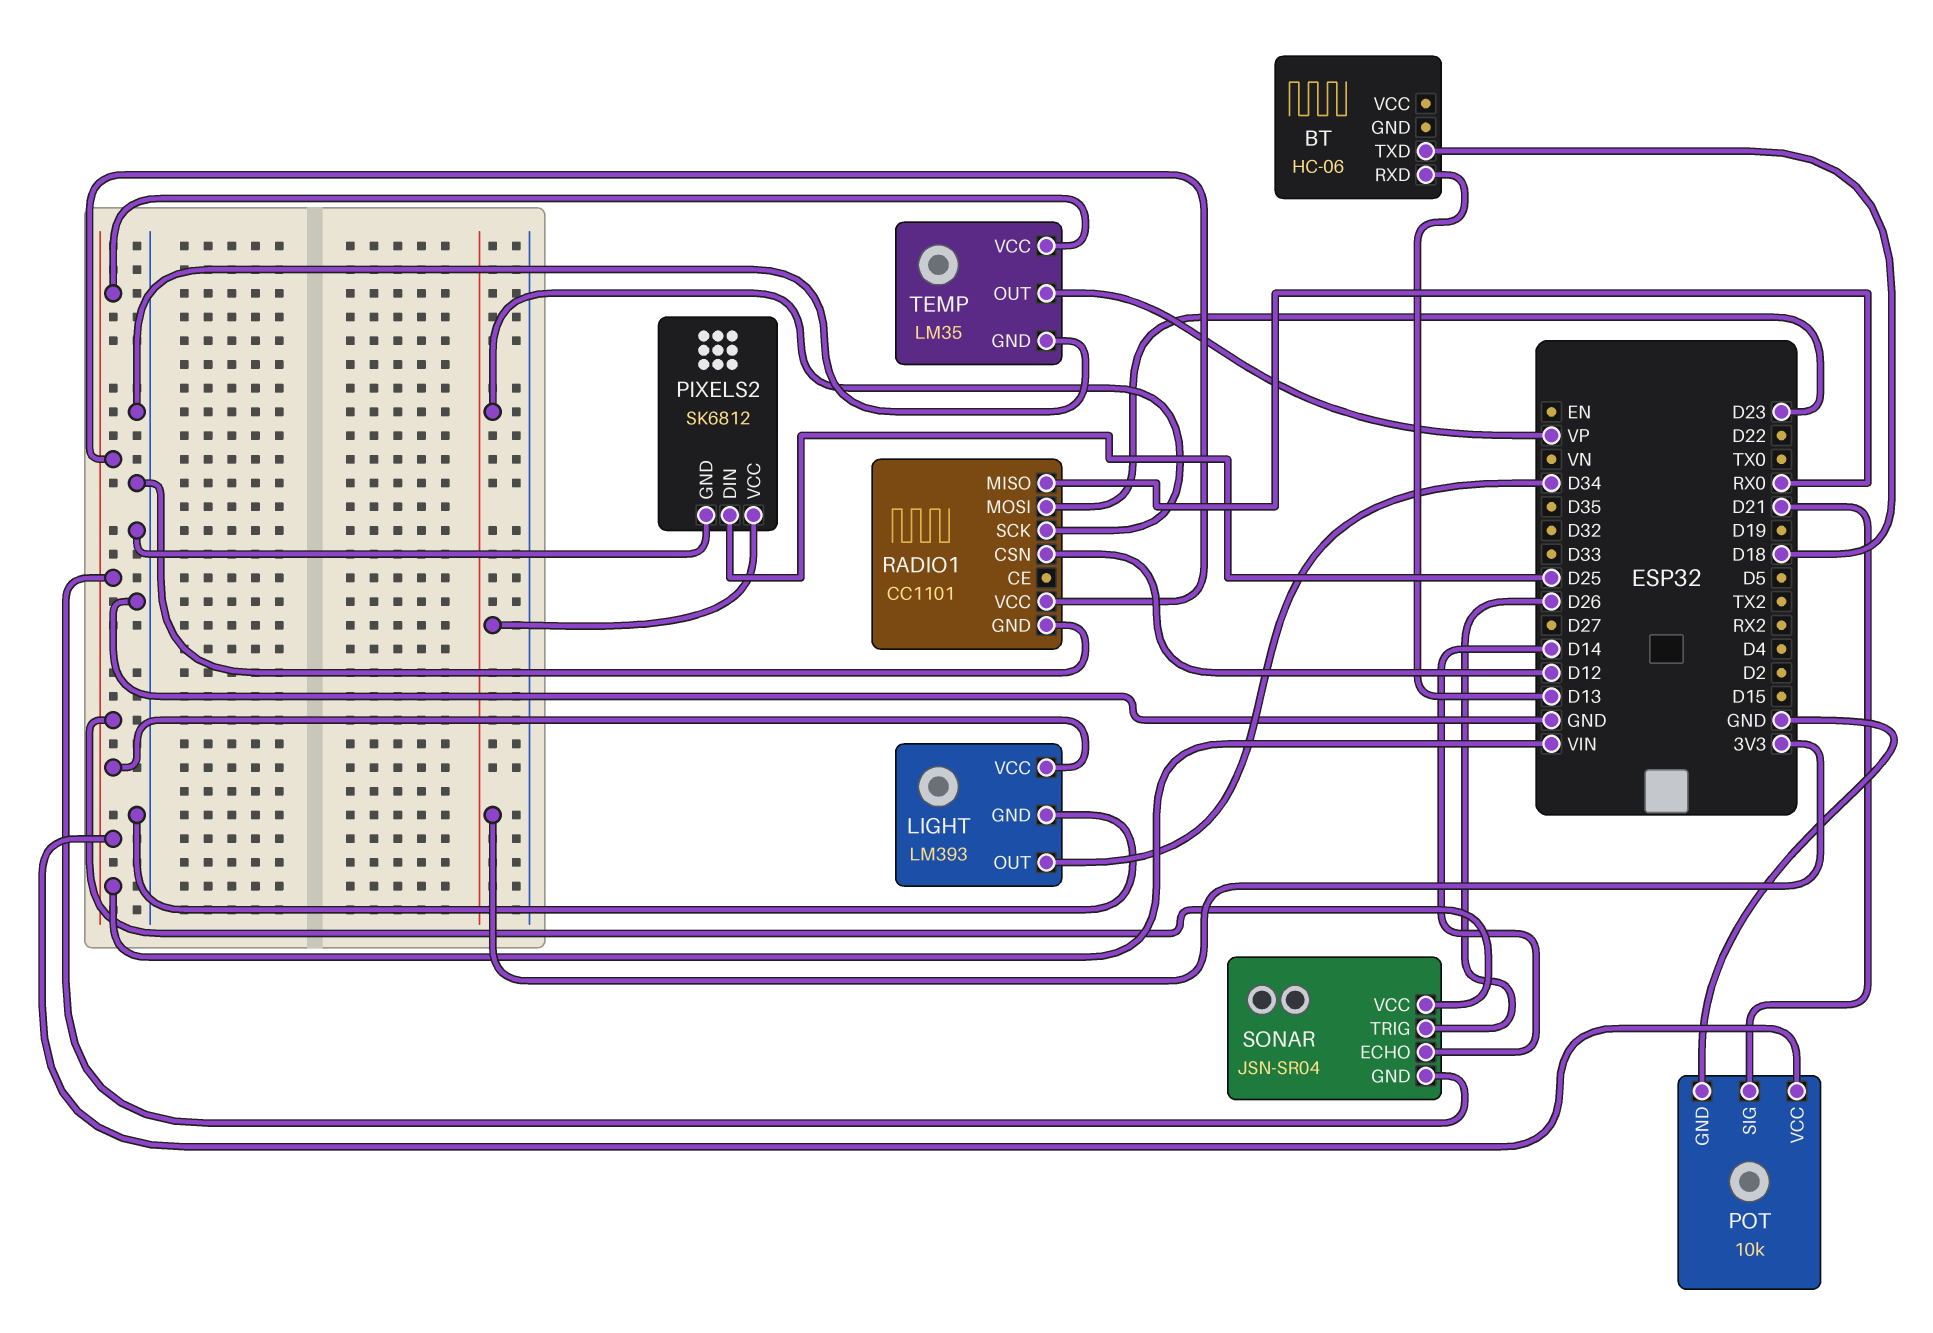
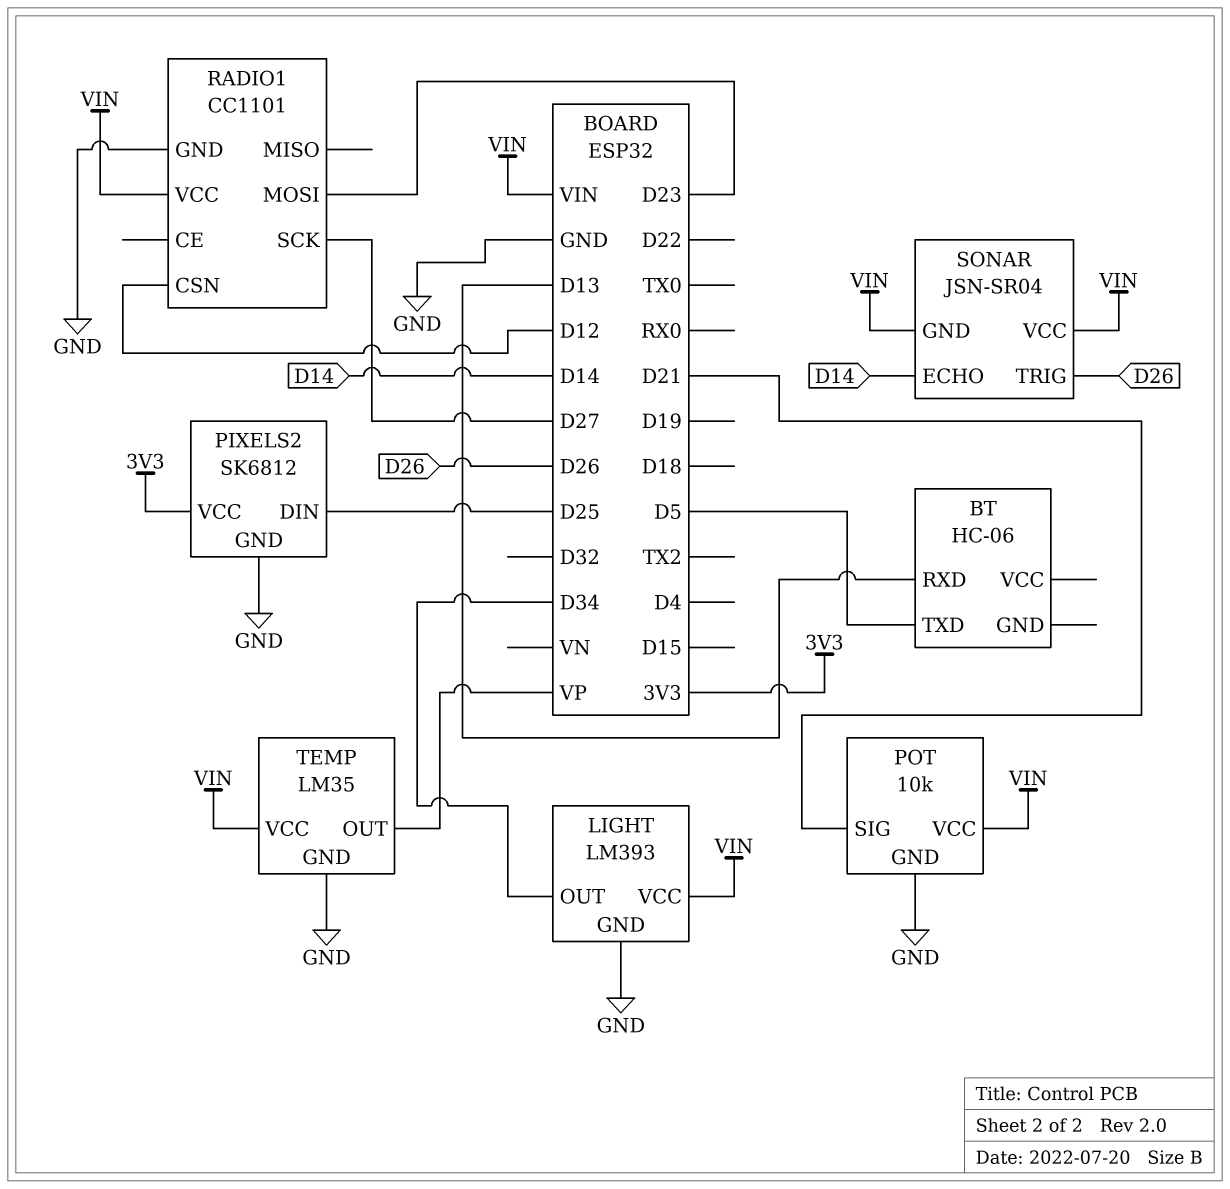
BT pin TXD: D18 -> D5
RADIO1 pin MISO: RX0 -> none
RADIO1 pin SCK: 3V3 -> D27

